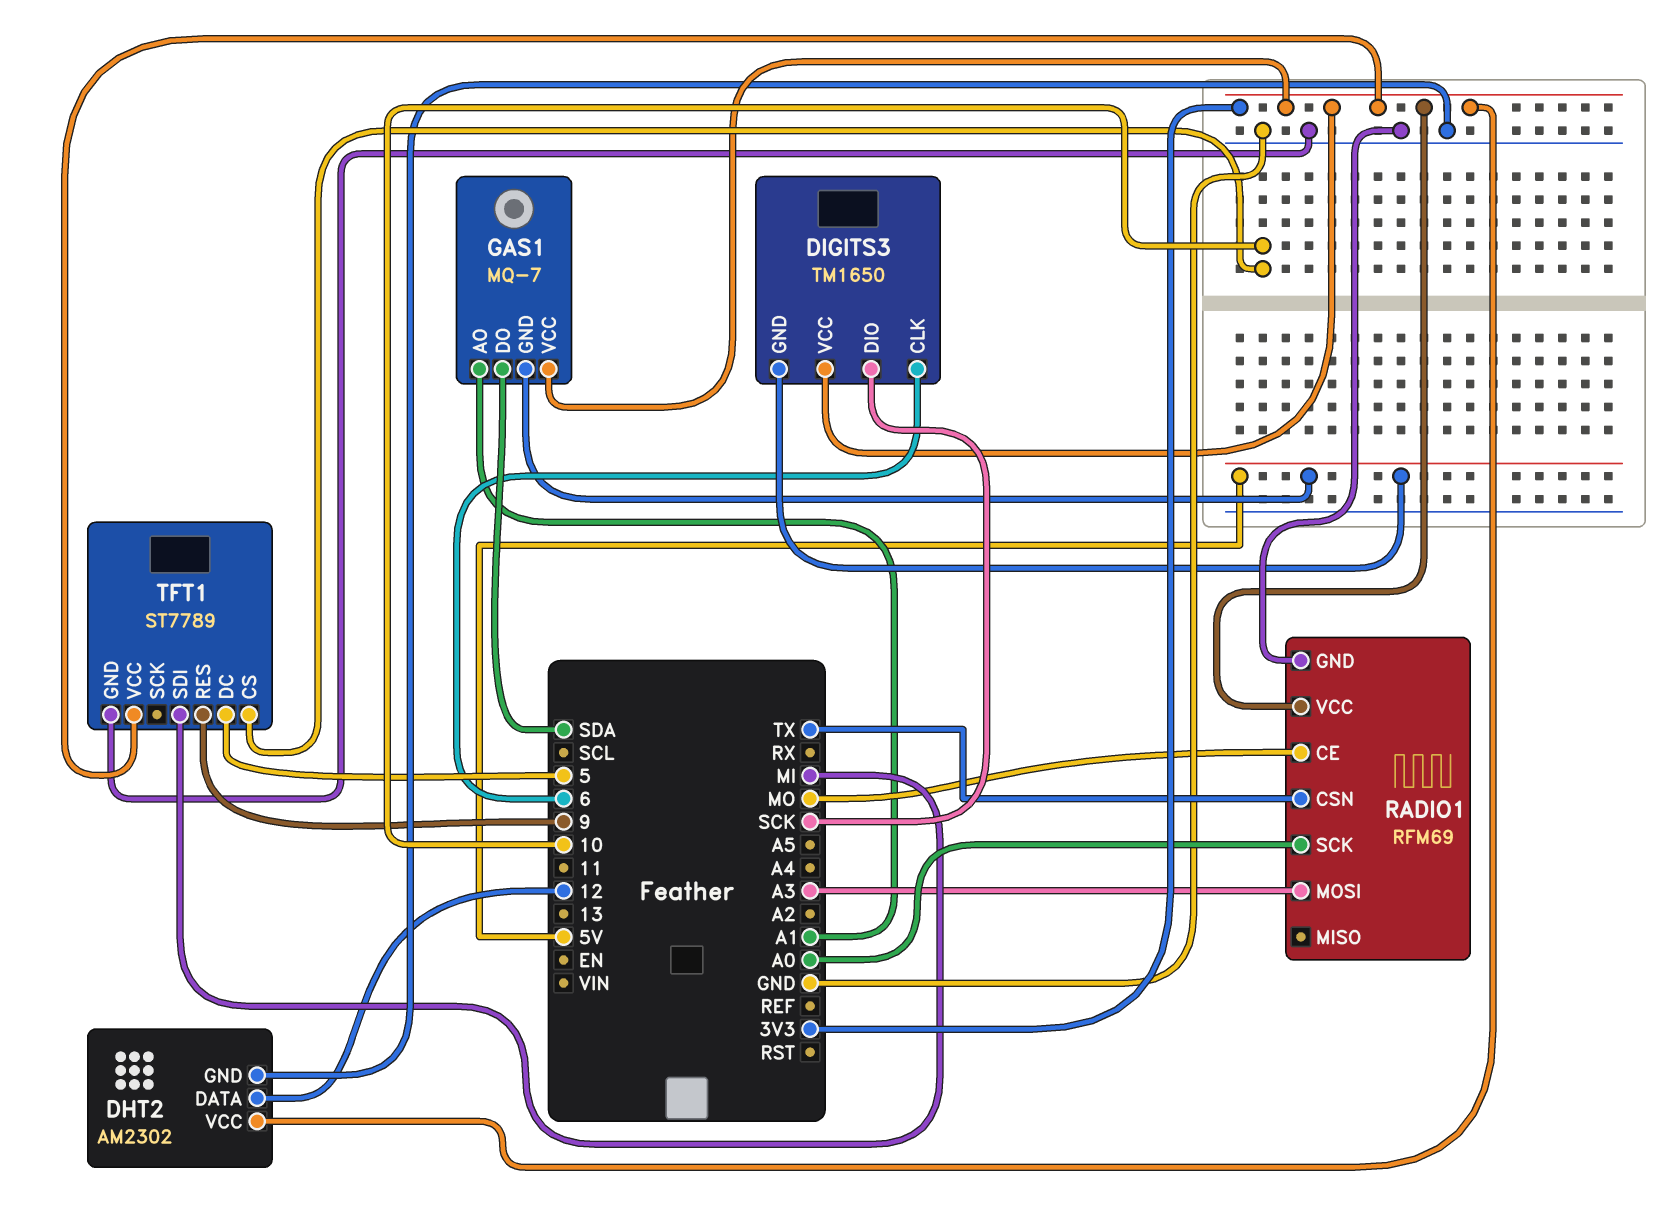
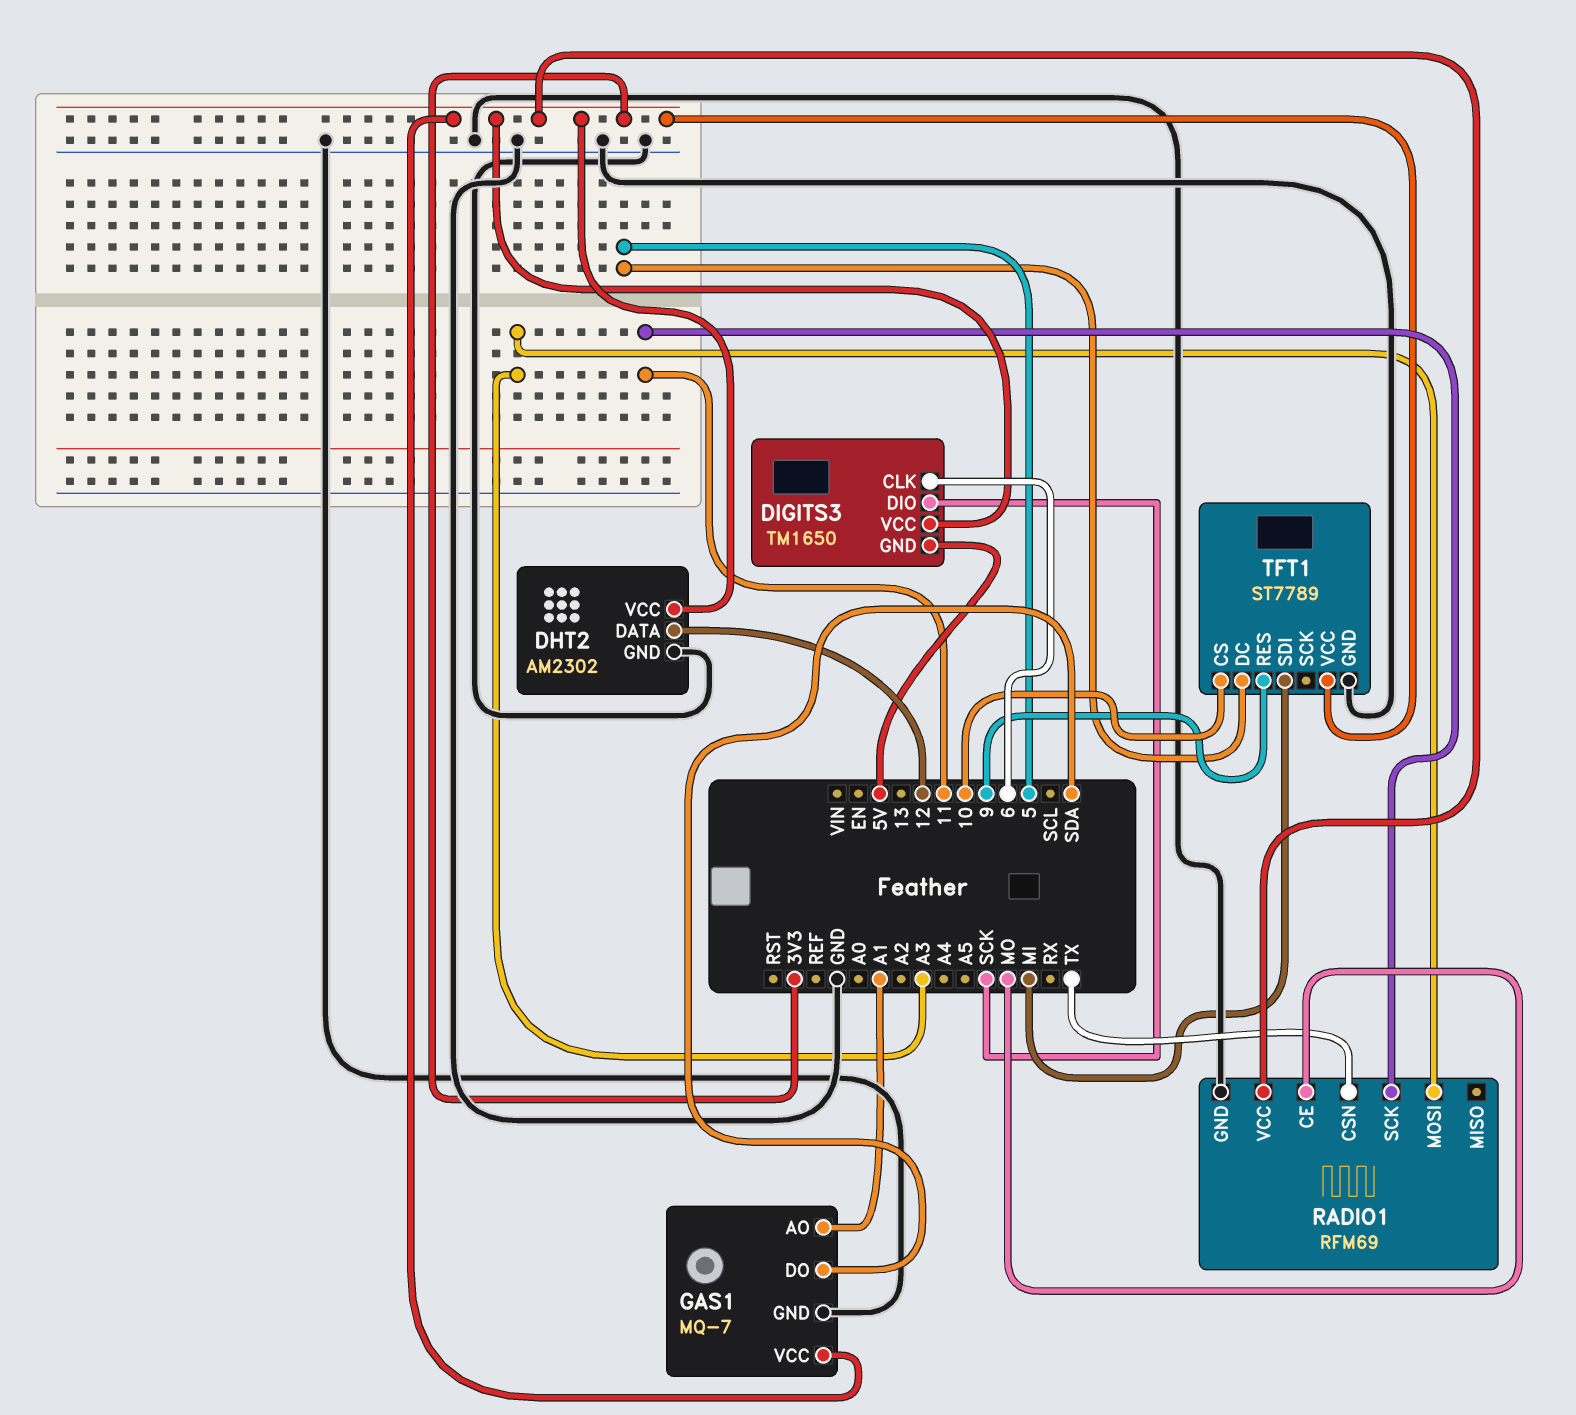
GAS1 pin GND: 5V -> GND
RADIO1 pin SCK: A0 -> 11

